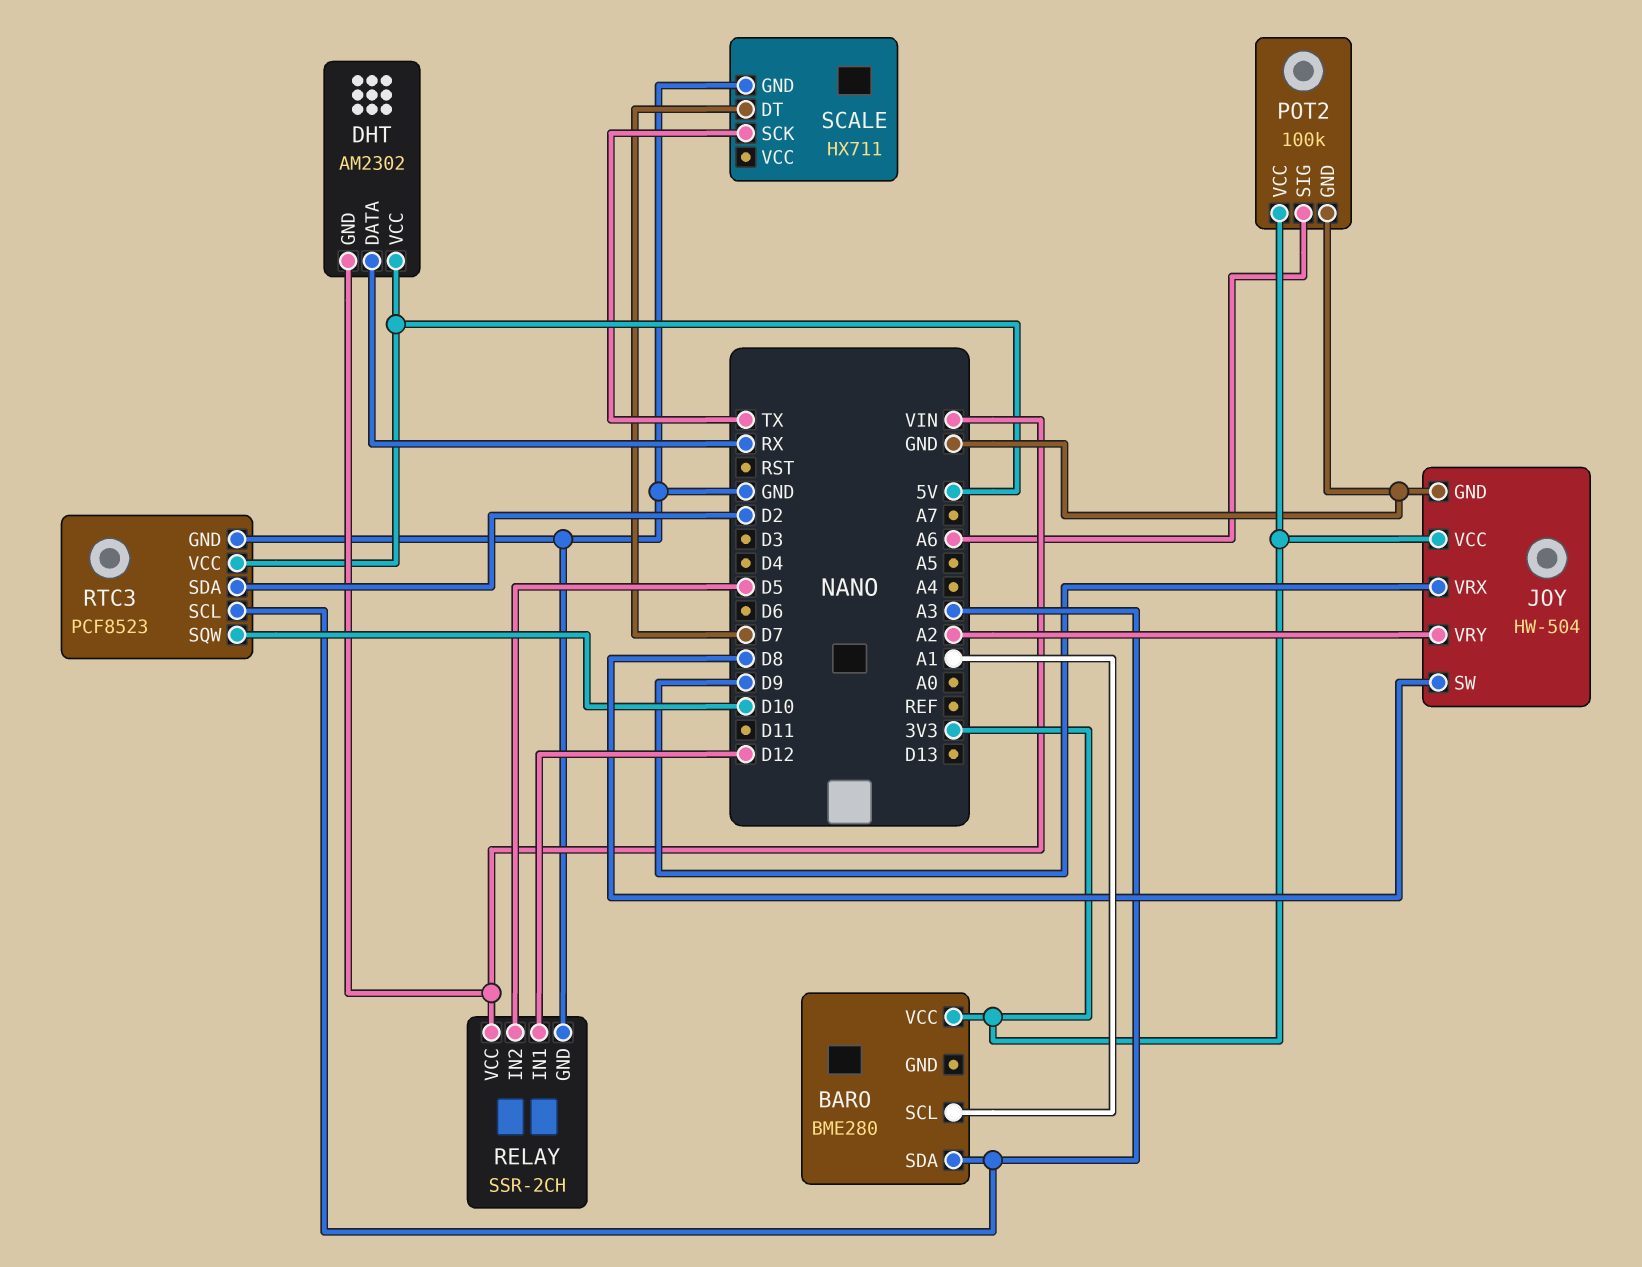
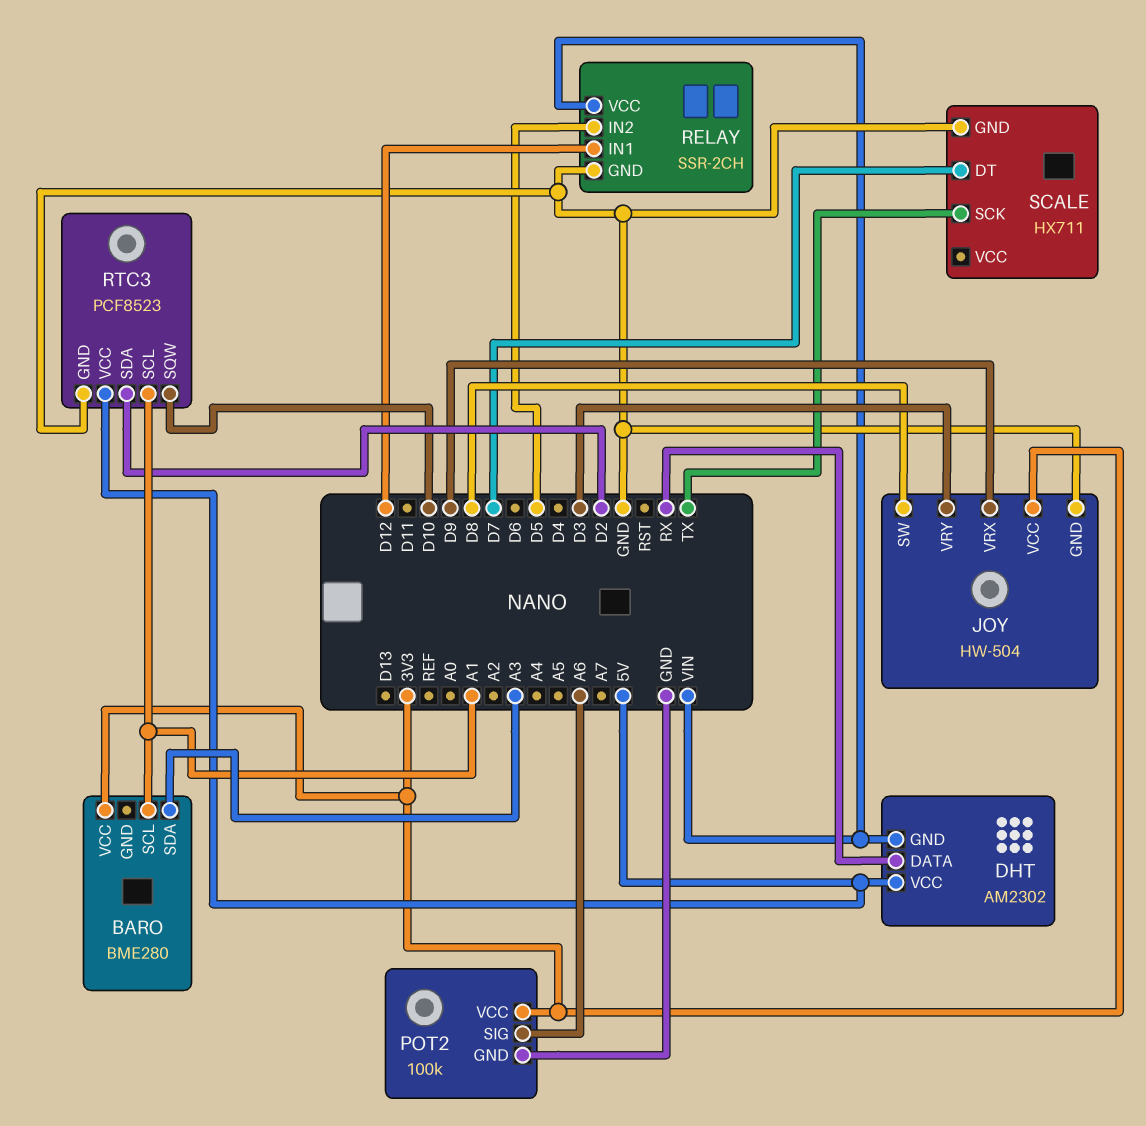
JOY pin VRY: A2 -> D3
RTC3 pin SCL: A3 -> A1

